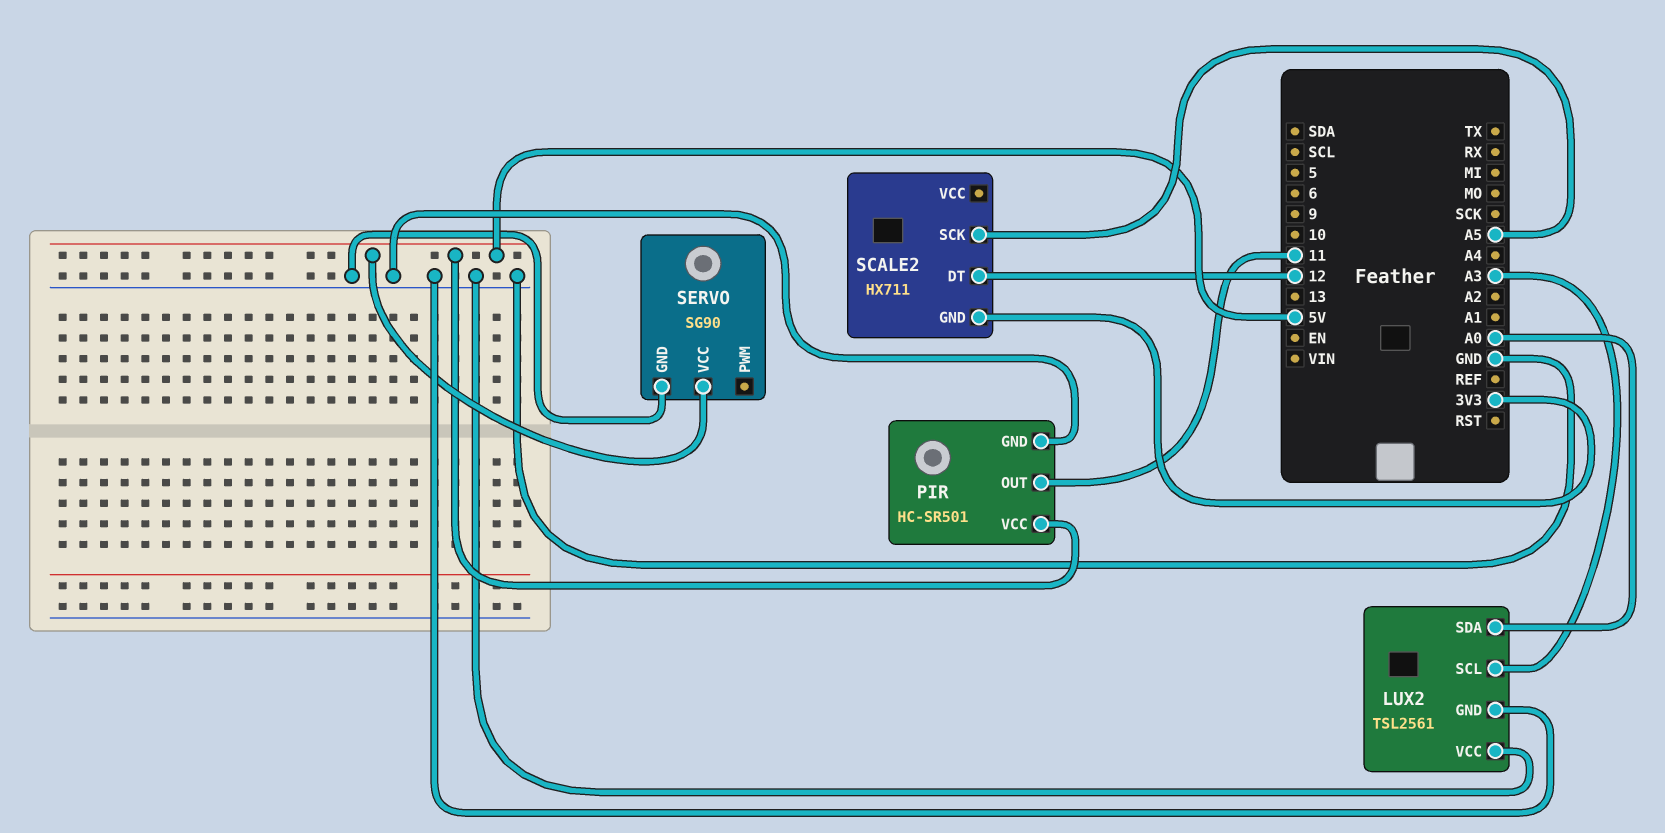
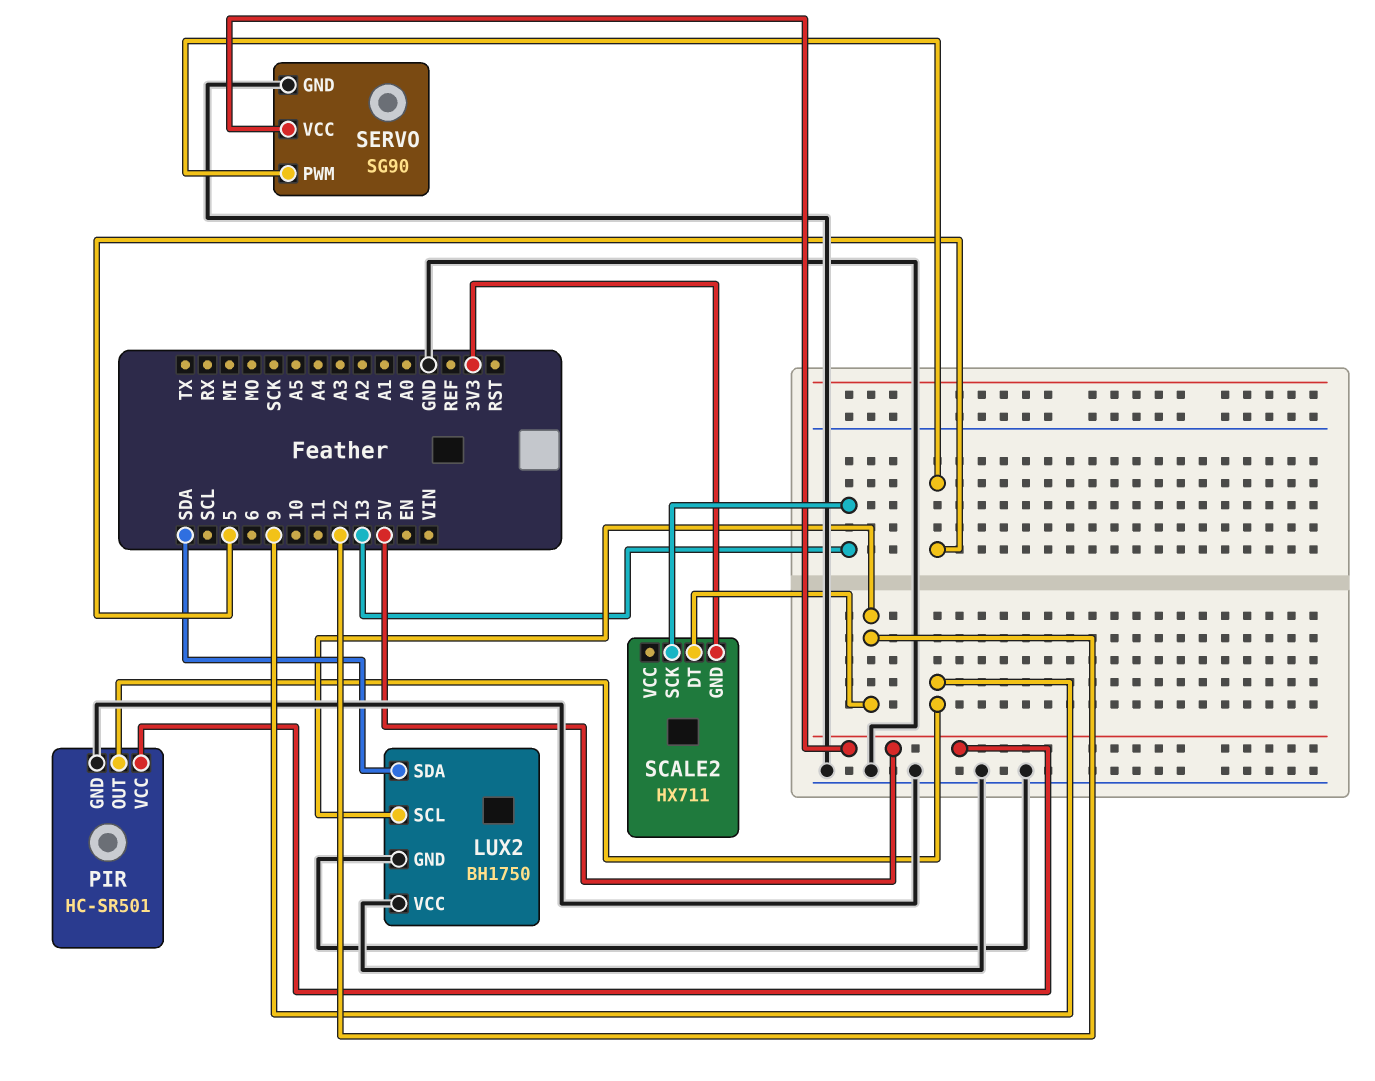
LUX2: TSL2561 -> BH1750
LUX2 pin SCL: A3 -> 12
LUX2 pin SDA: A0 -> SDA
PIR pin OUT: 11 -> 9
SCALE2 pin SCK: A5 -> 13
SERVO pin PWM: none -> 5

